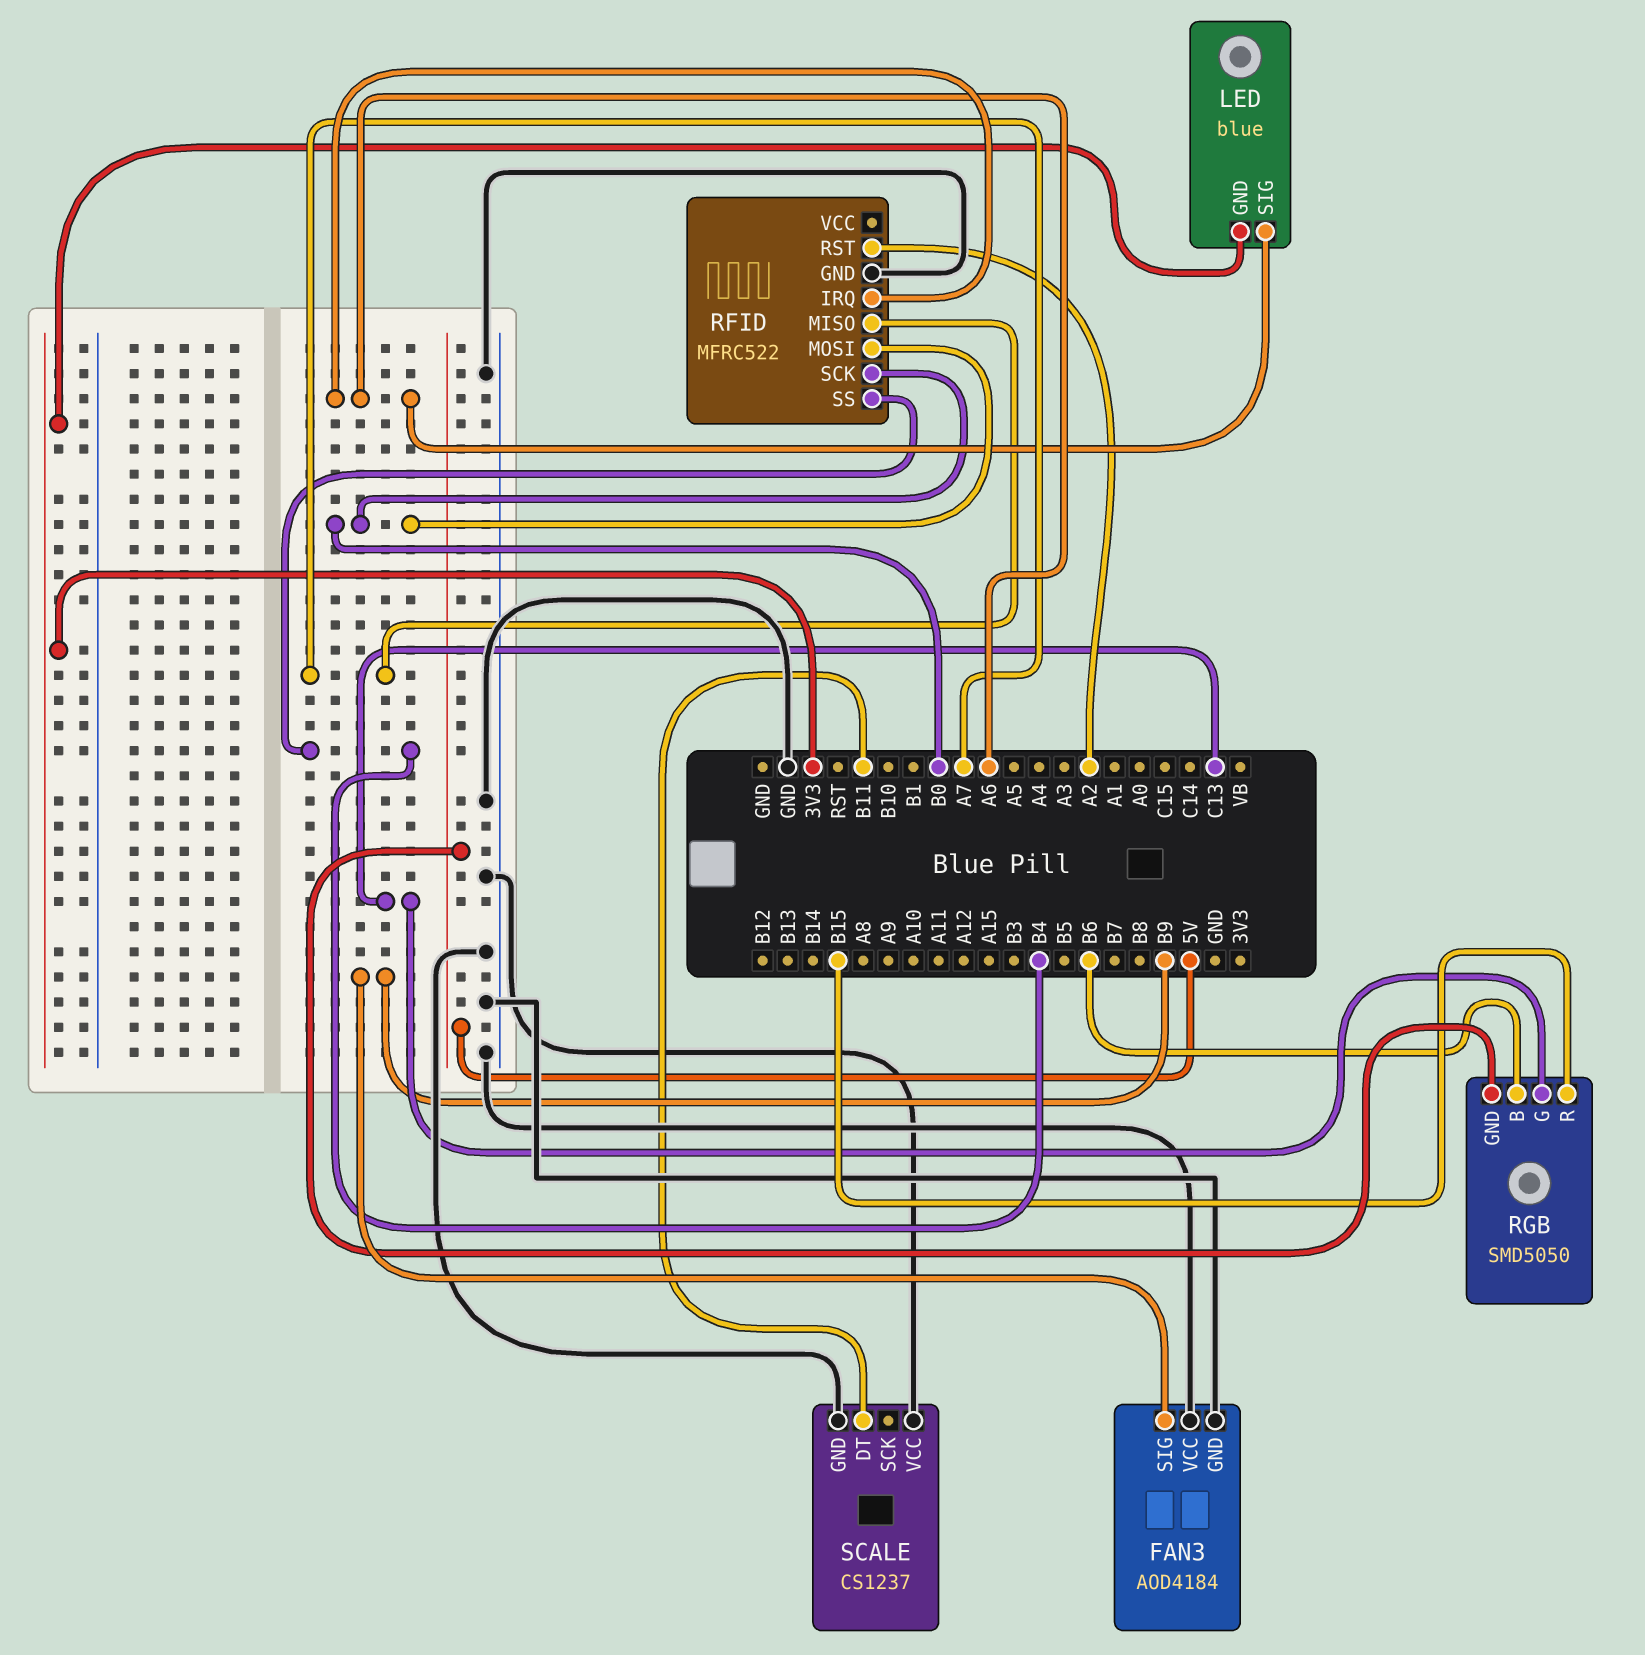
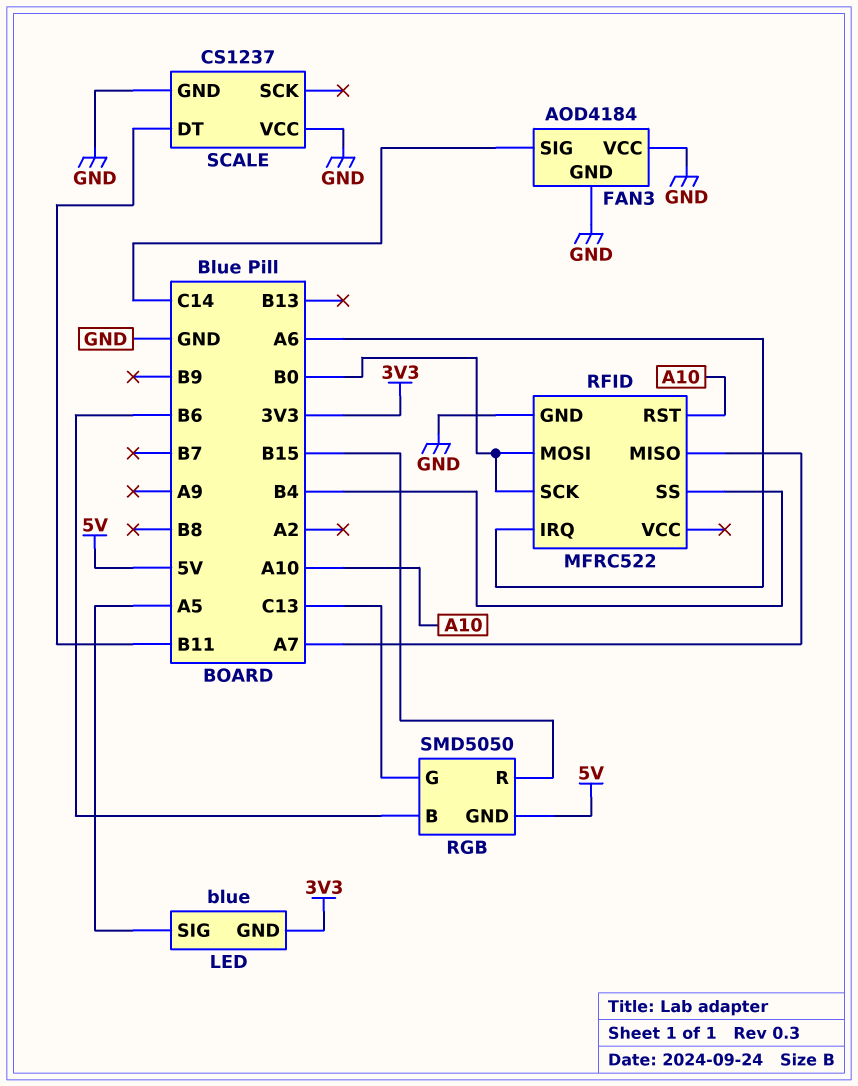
FAN3 pin SIG: B9 -> C14
LED pin SIG: A6 -> A5
RFID pin RST: A2 -> A10

